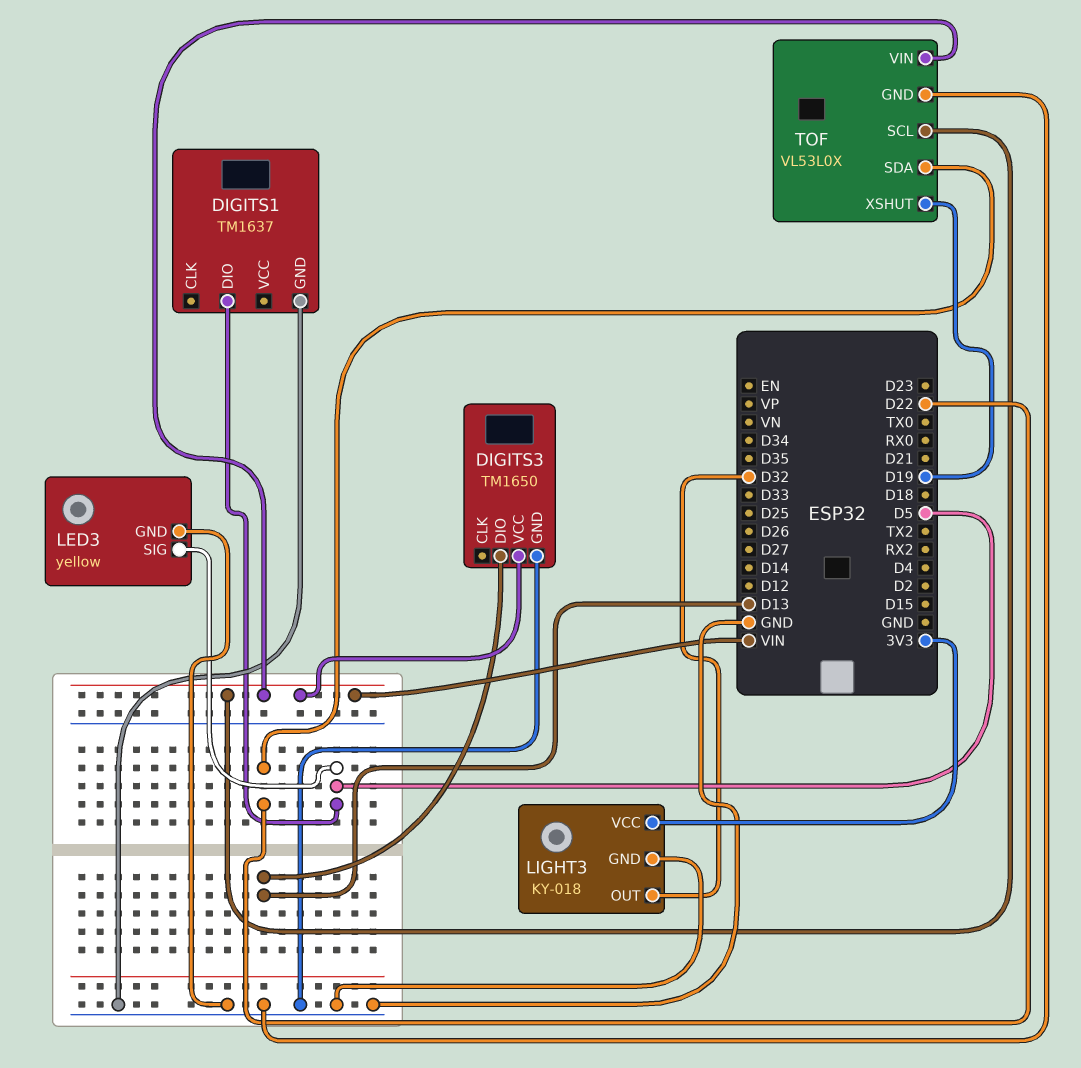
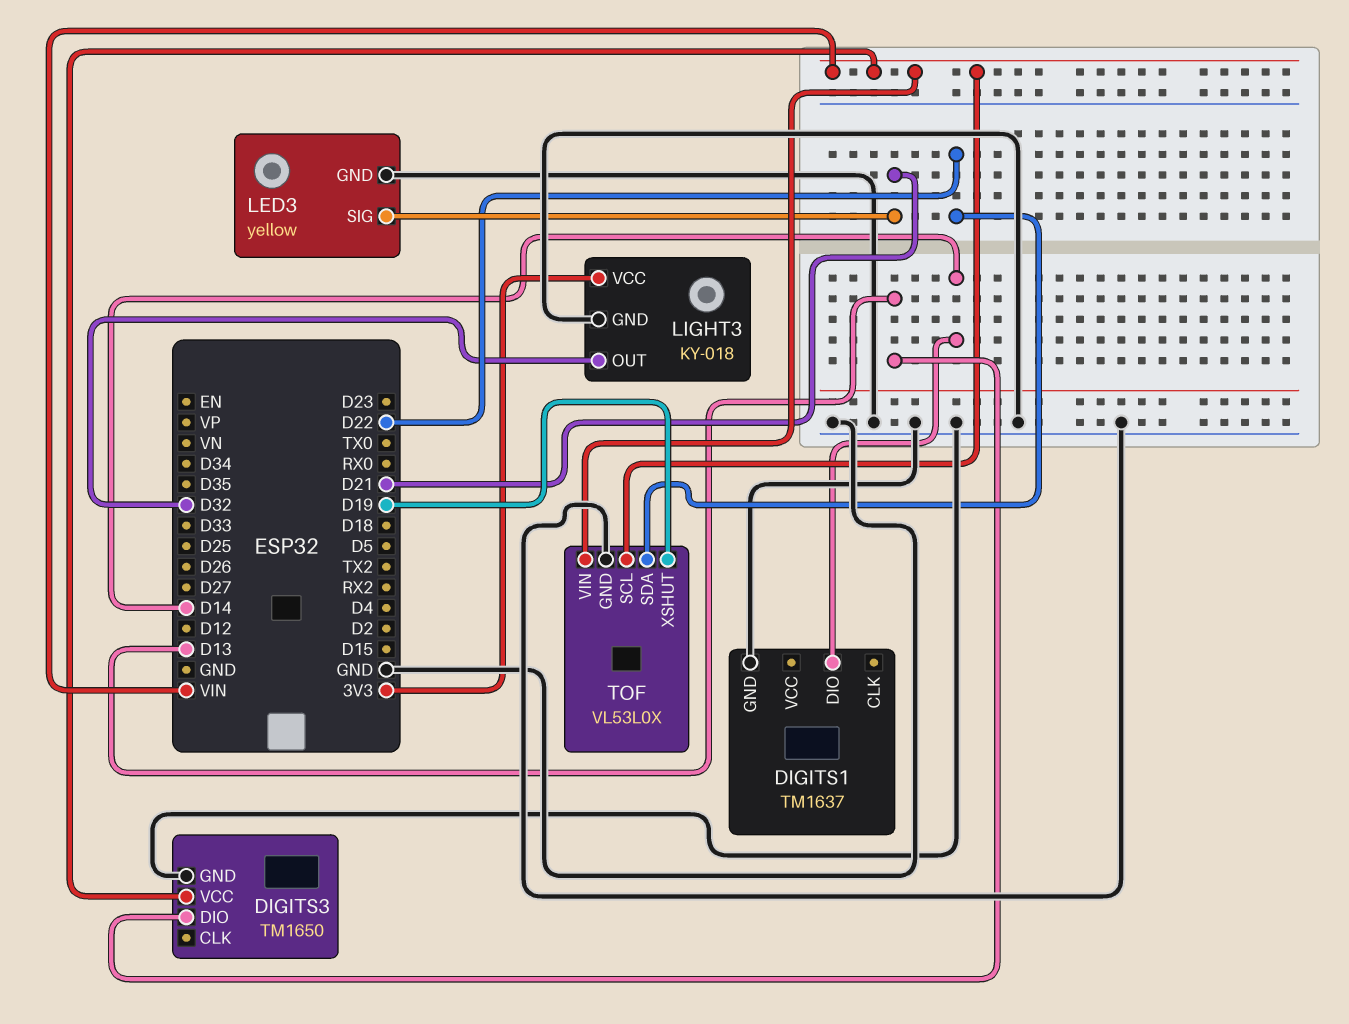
DIGITS1 pin DIO: D5 -> D14
LED3 pin SIG: D5 -> D21

